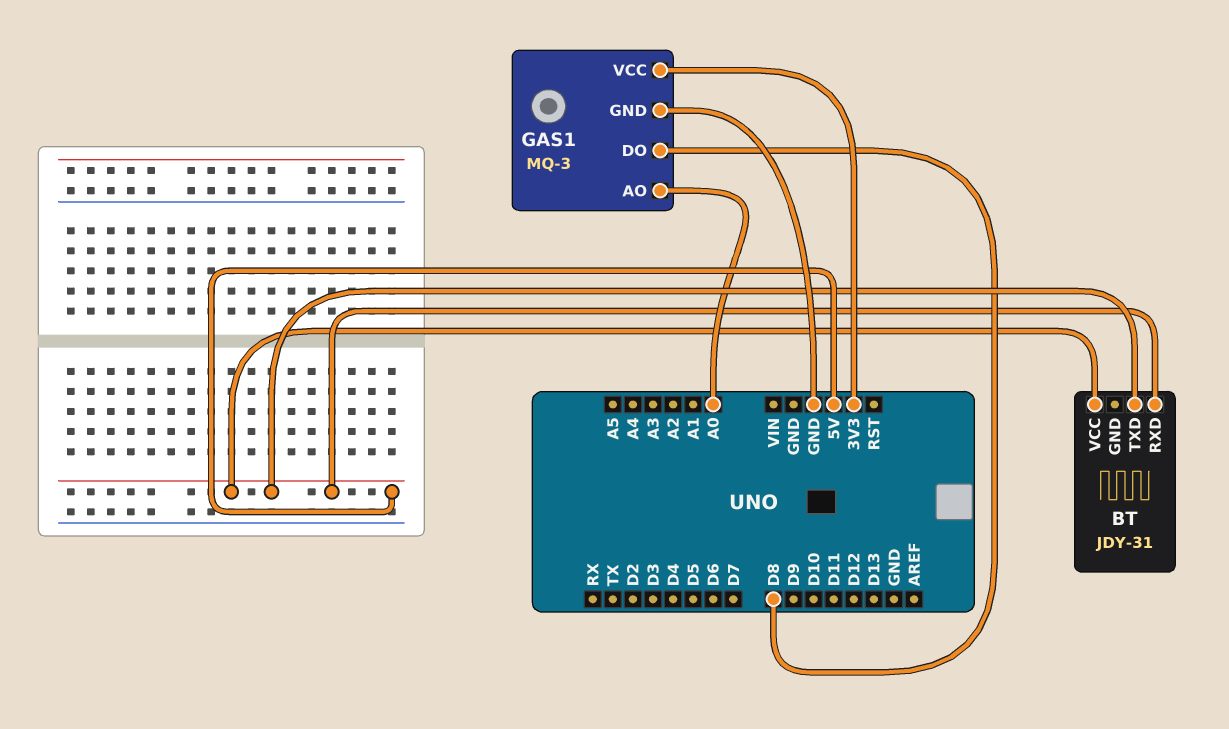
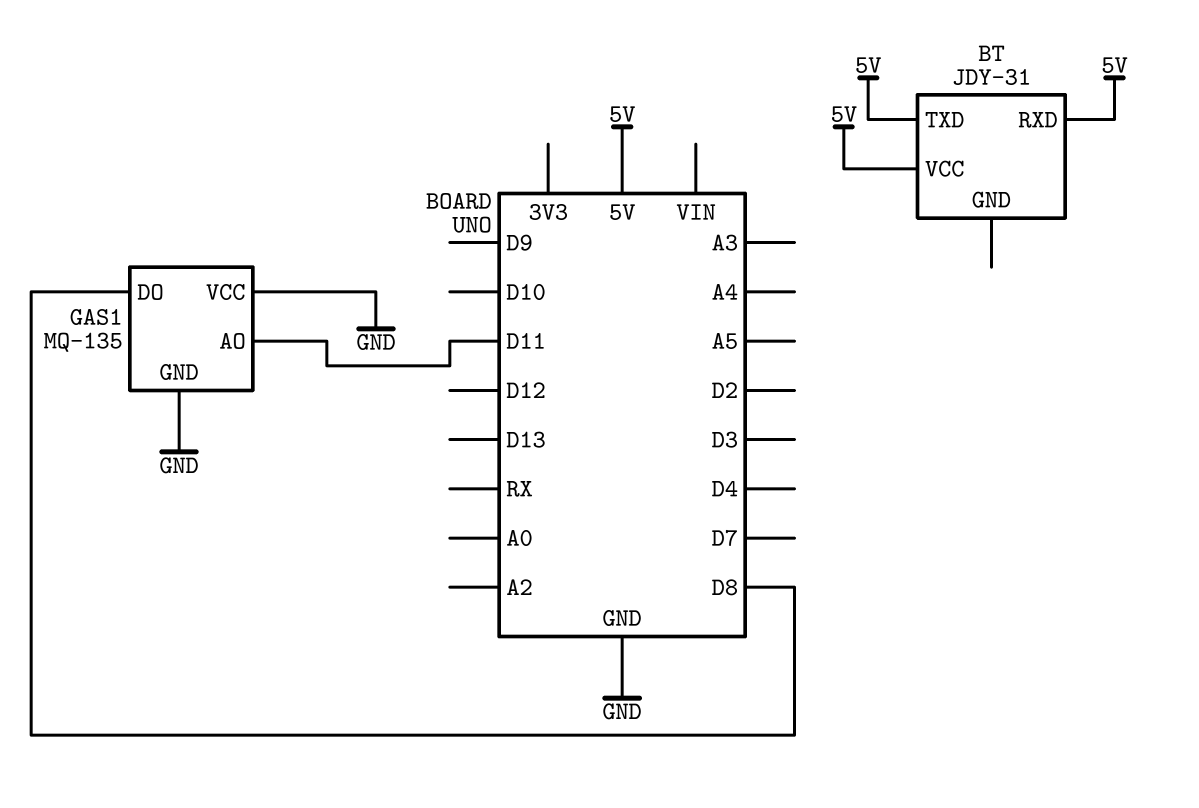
GAS1: MQ-3 -> MQ-135
GAS1 pin AO: A0 -> D11
GAS1 pin VCC: 3V3 -> GND

